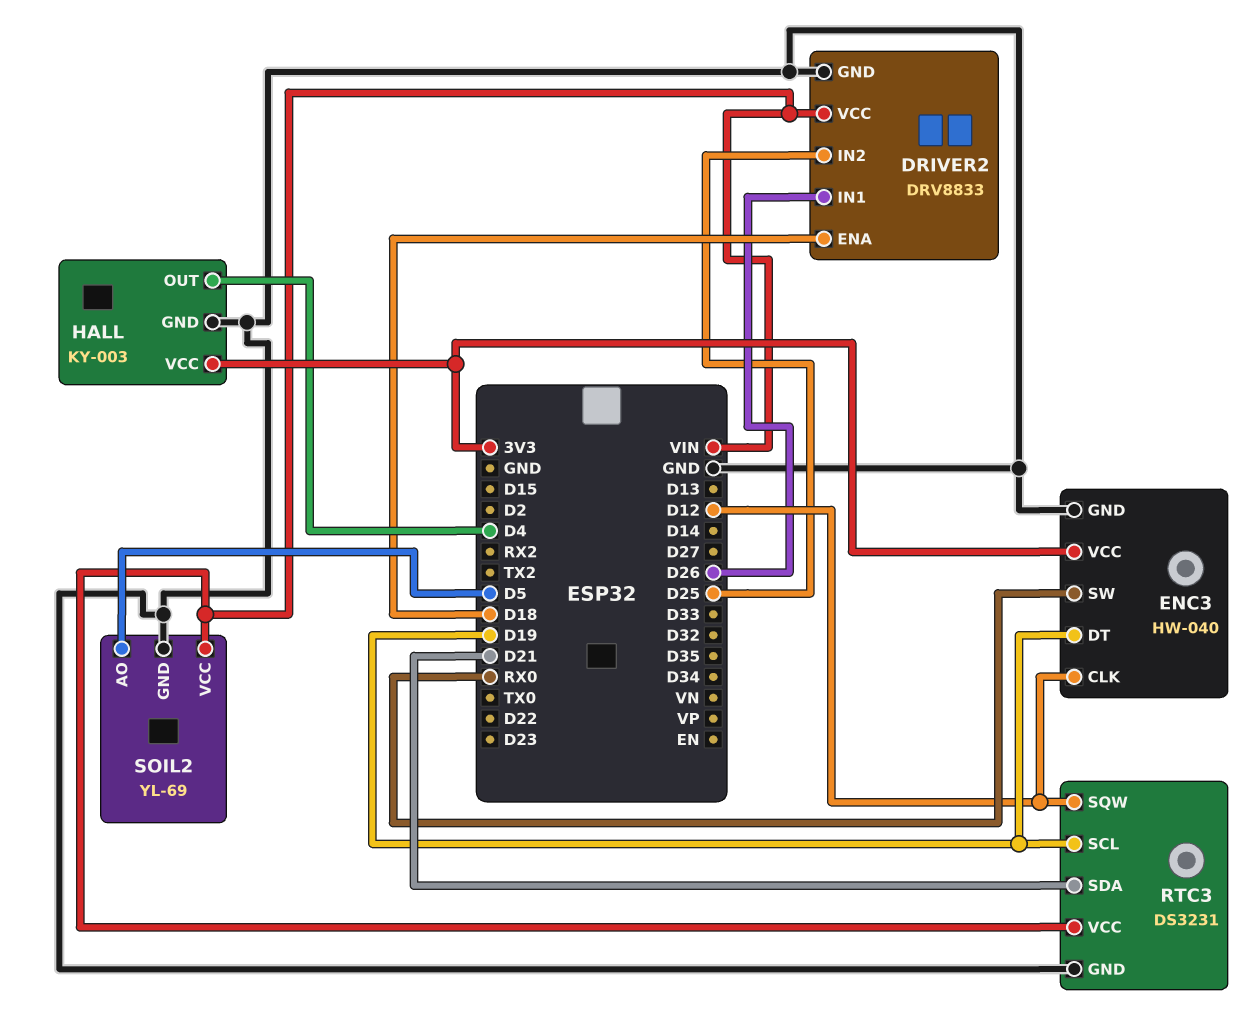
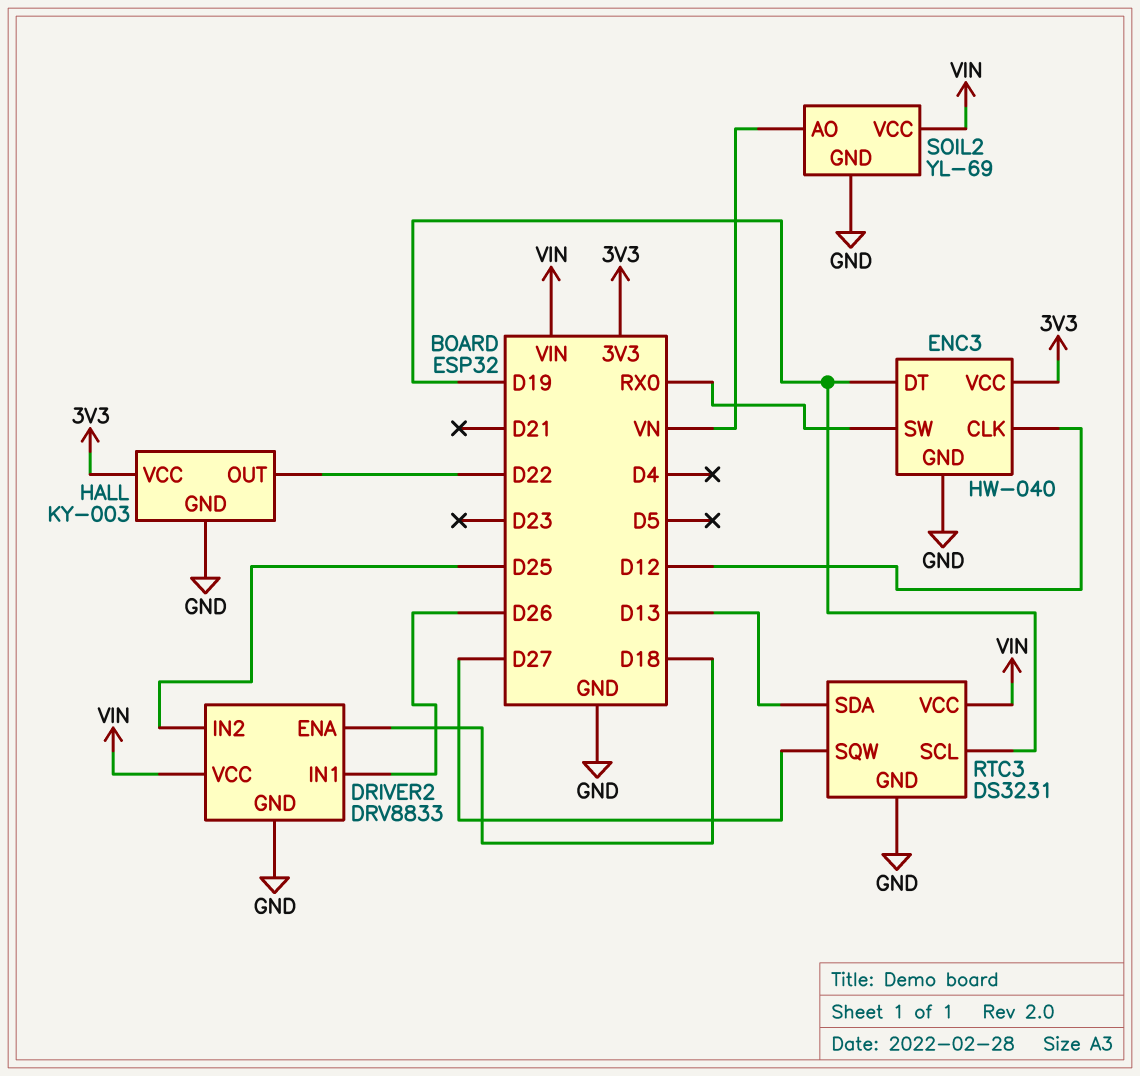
HALL pin OUT: D4 -> D22
RTC3 pin SDA: D21 -> D13
RTC3 pin SQW: D12 -> D27
SOIL2 pin AO: D5 -> VN

